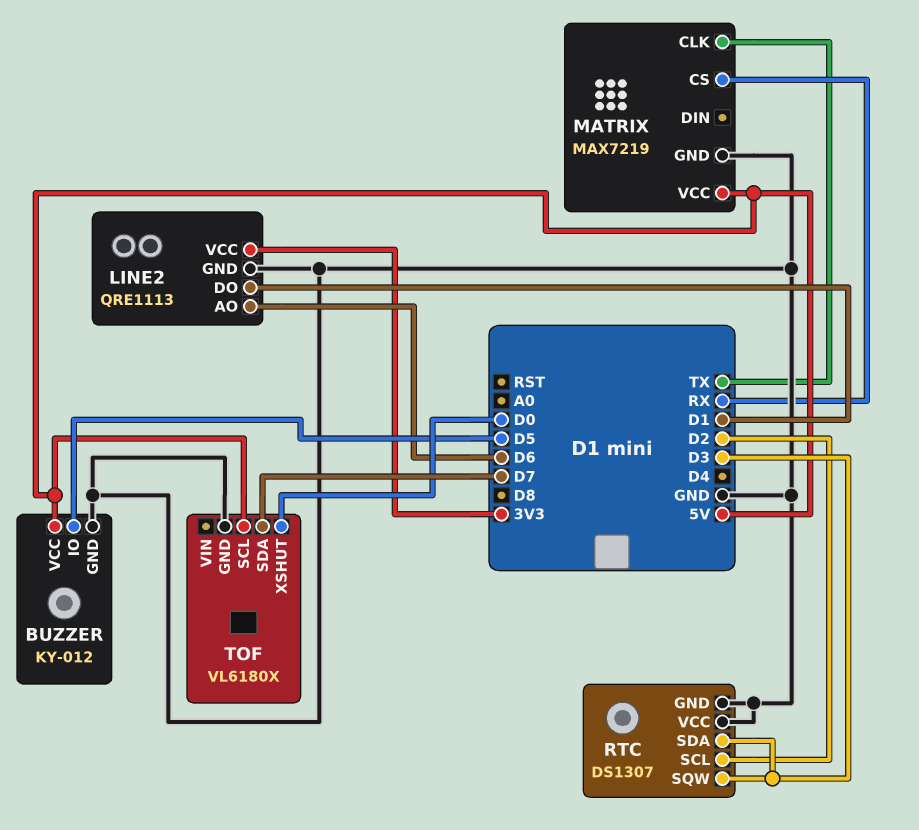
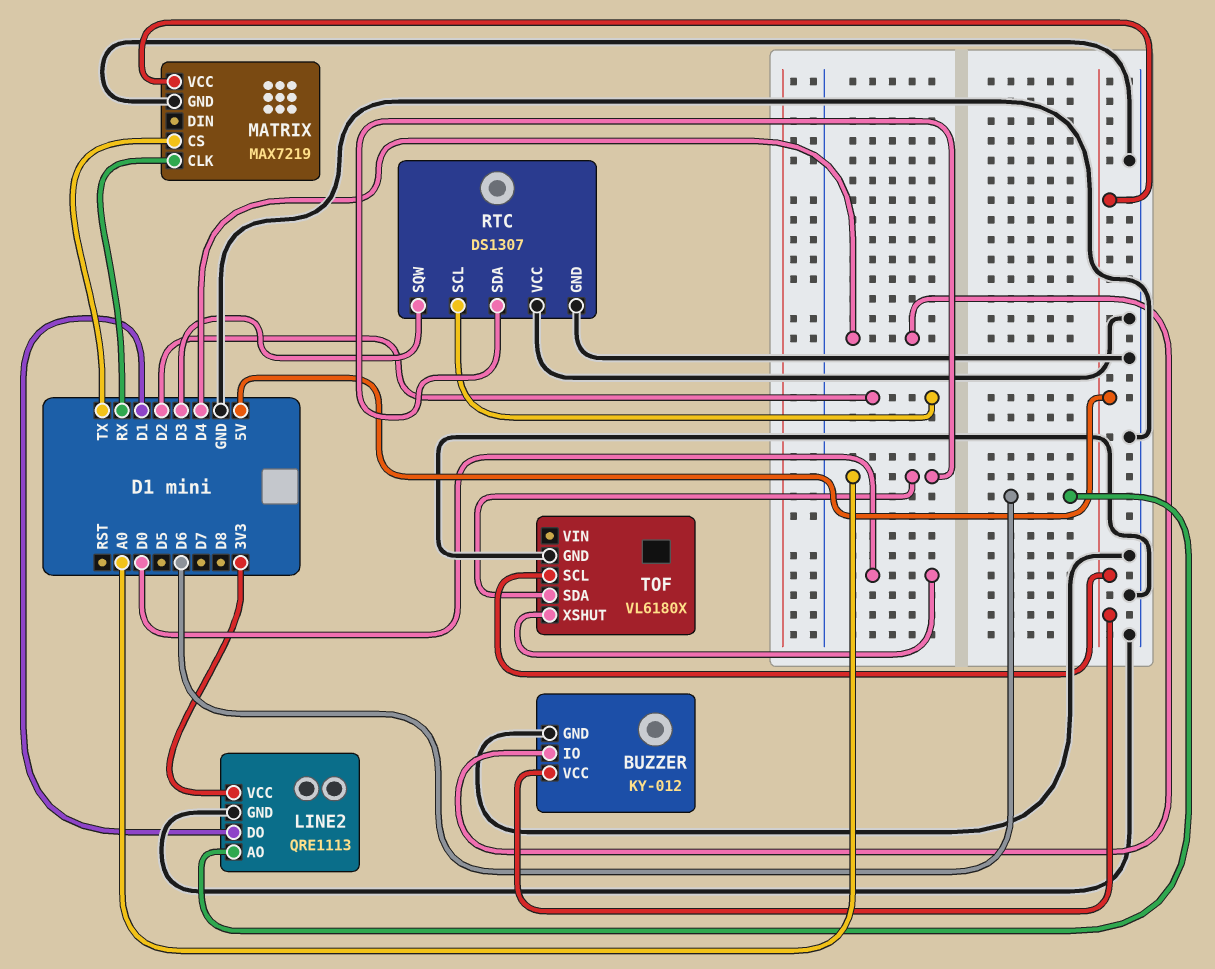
BUZZER pin IO: D5 -> D4
MATRIX pin CLK: TX -> RX
MATRIX pin CS: RX -> TX
RTC pin SDA: D3 -> A0
TOF pin SDA: D7 -> A0

